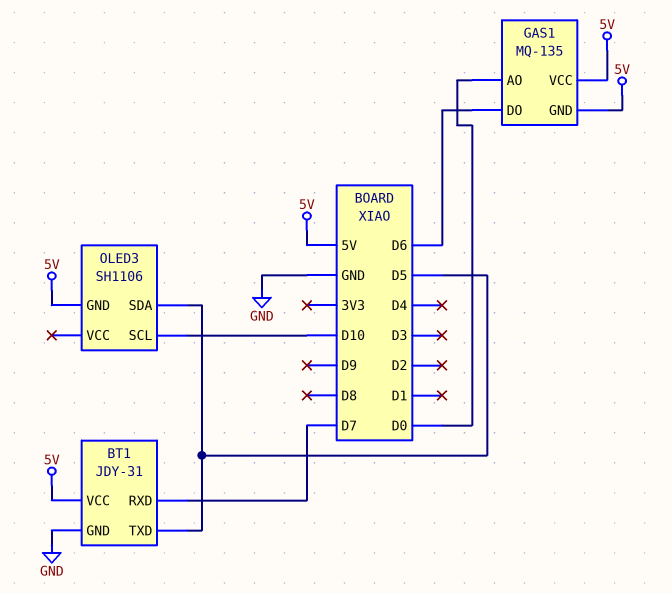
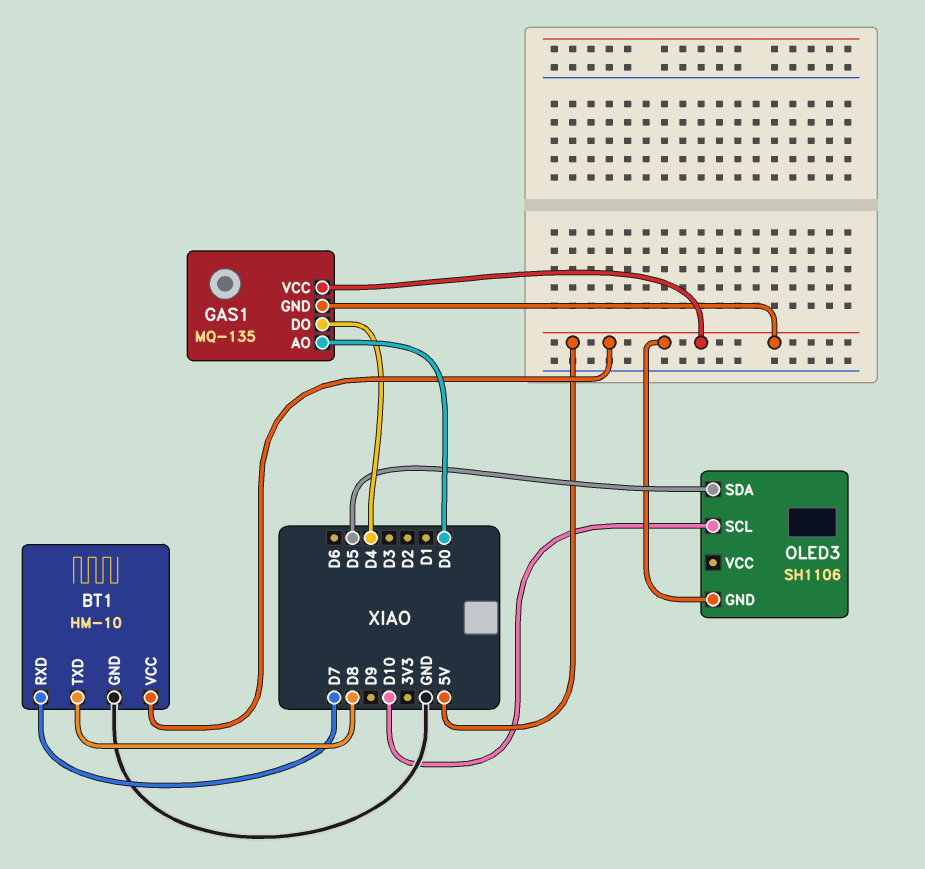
BT1: JDY-31 -> HM-10
BT1 pin TXD: D5 -> D8
GAS1 pin DO: D6 -> D4

